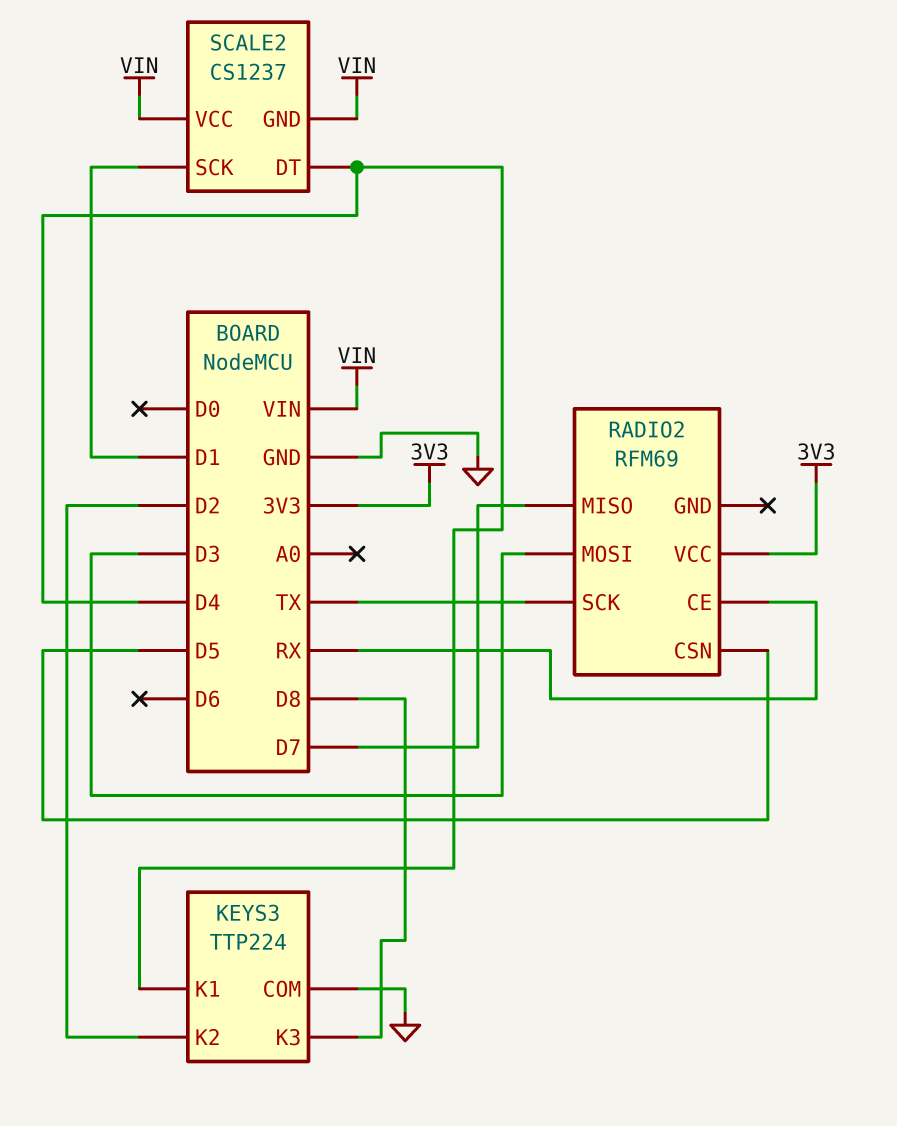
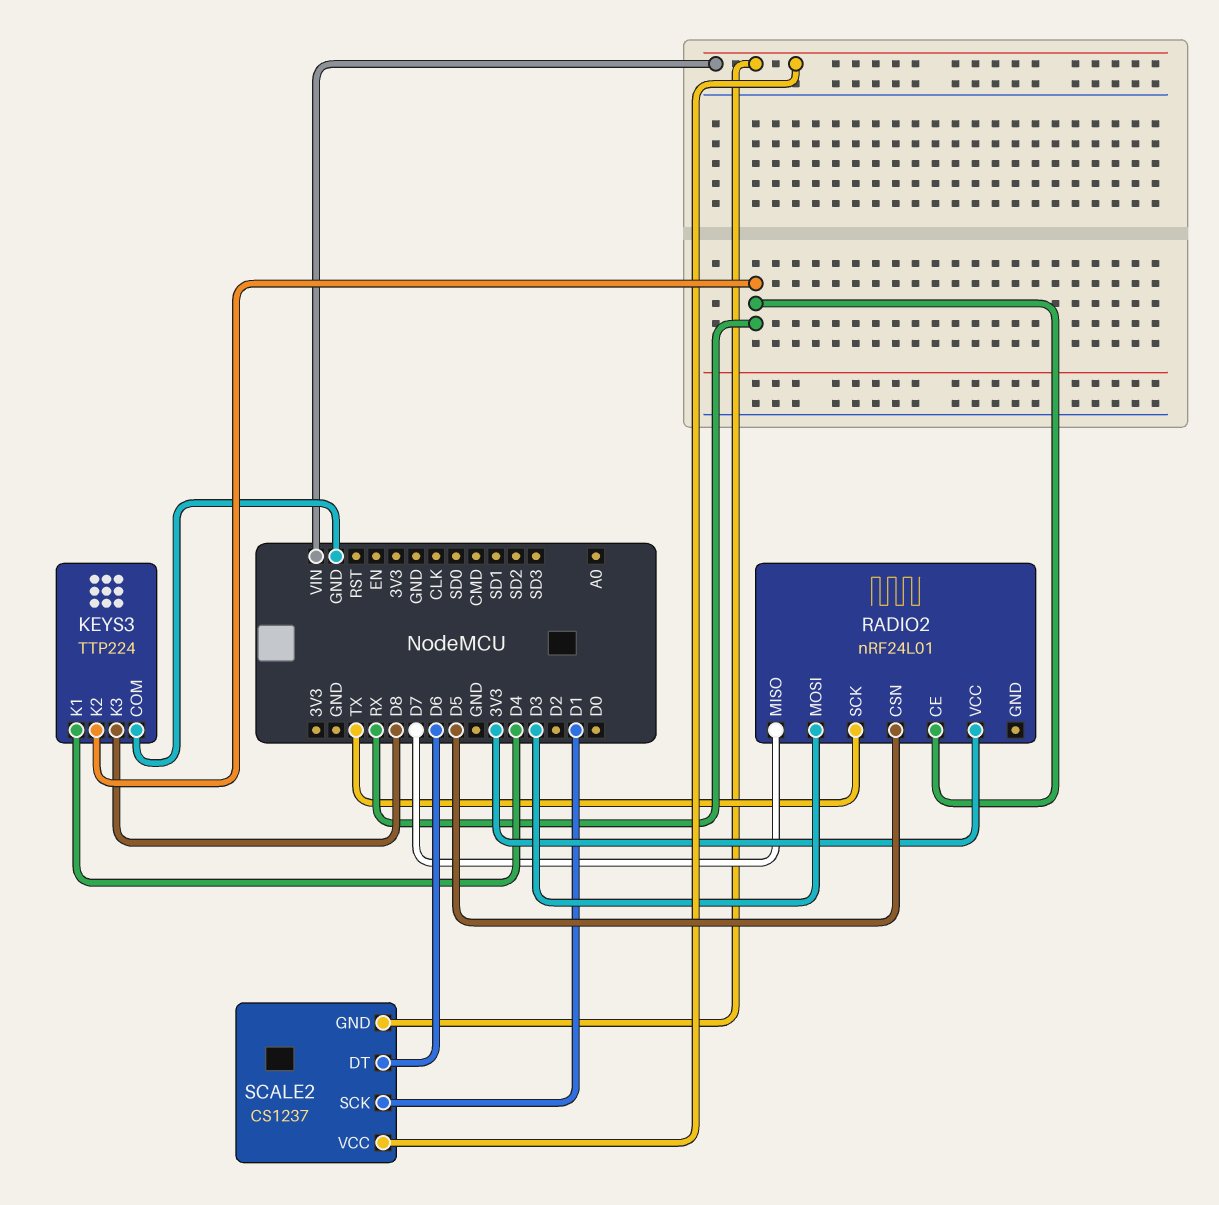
KEYS3 pin K2: D2 -> RX
RADIO2: RFM69 -> nRF24L01
SCALE2 pin DT: D4 -> D6

